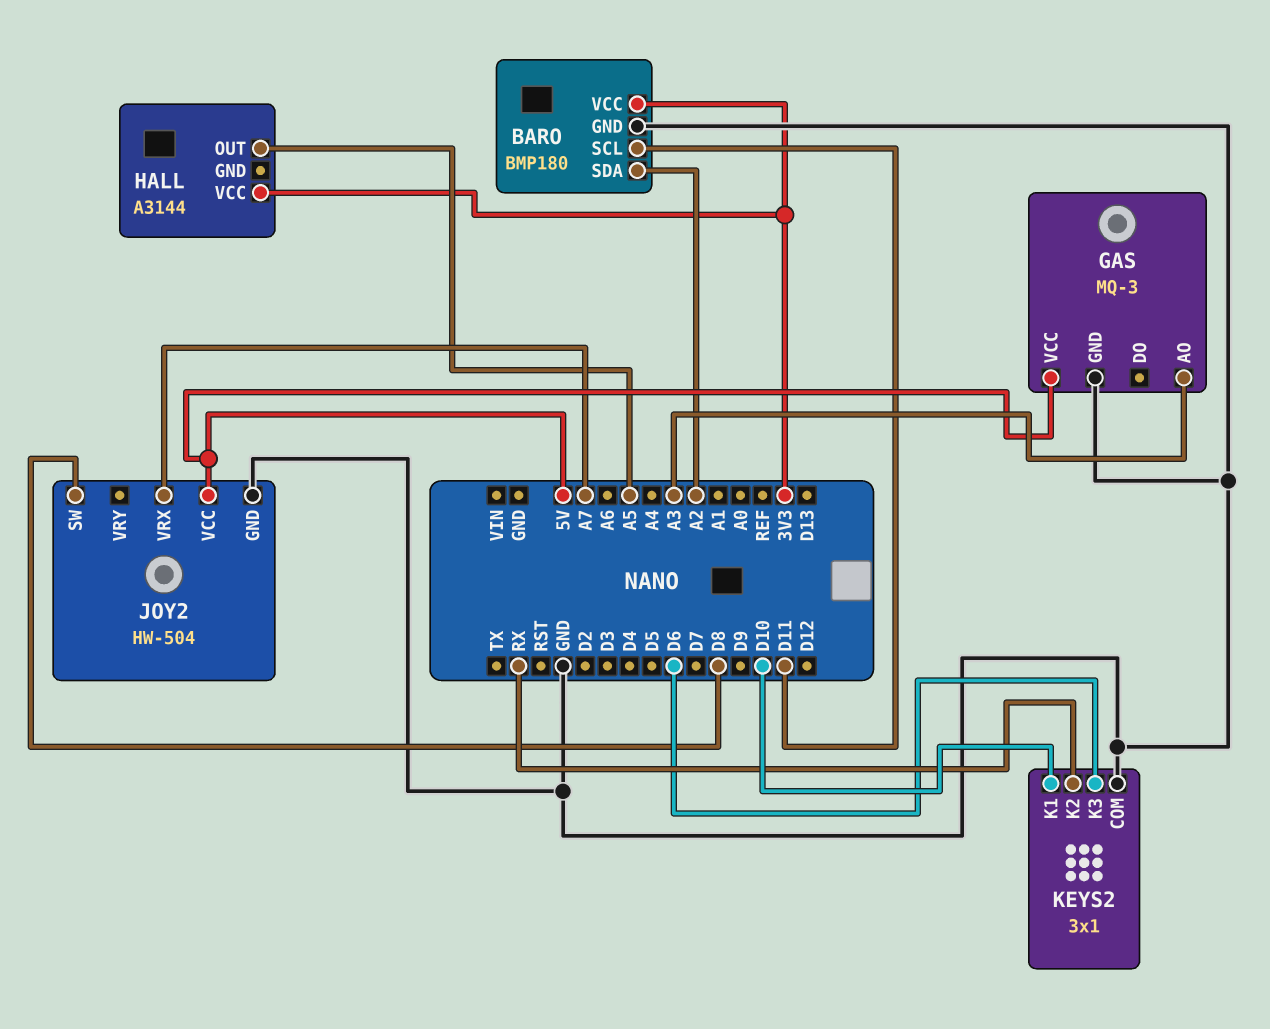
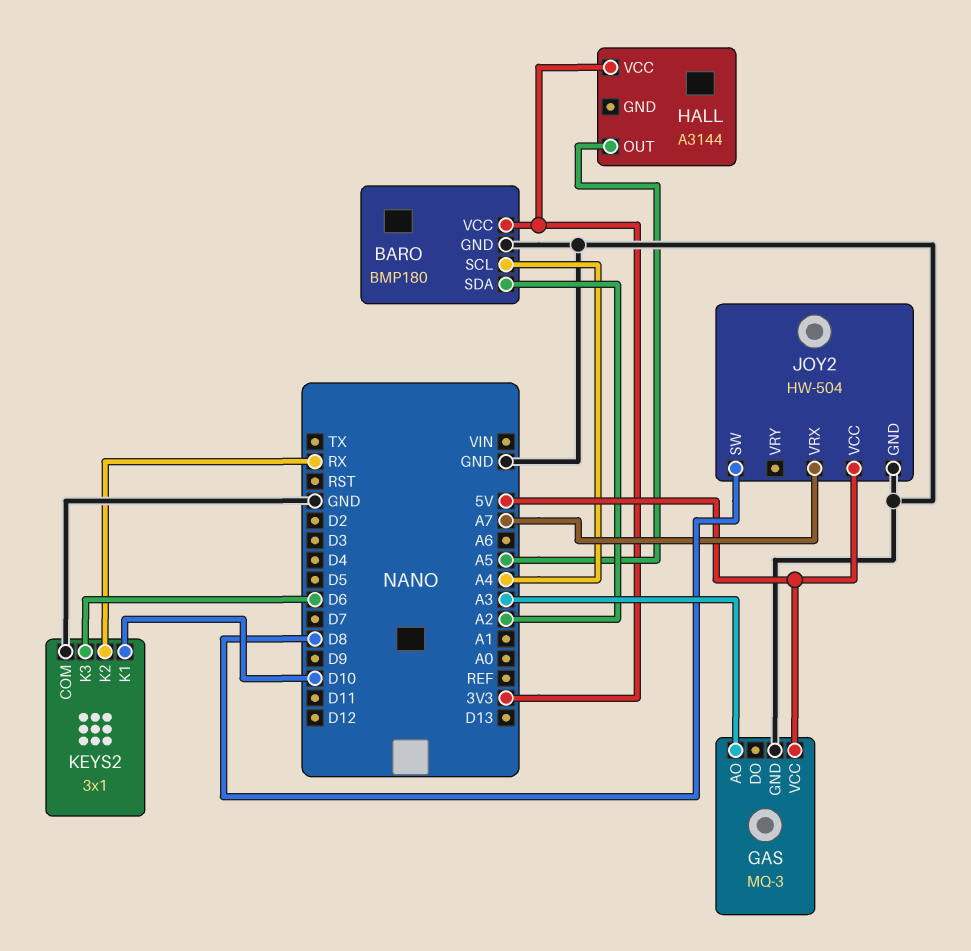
BARO pin SCL: D11 -> A4

